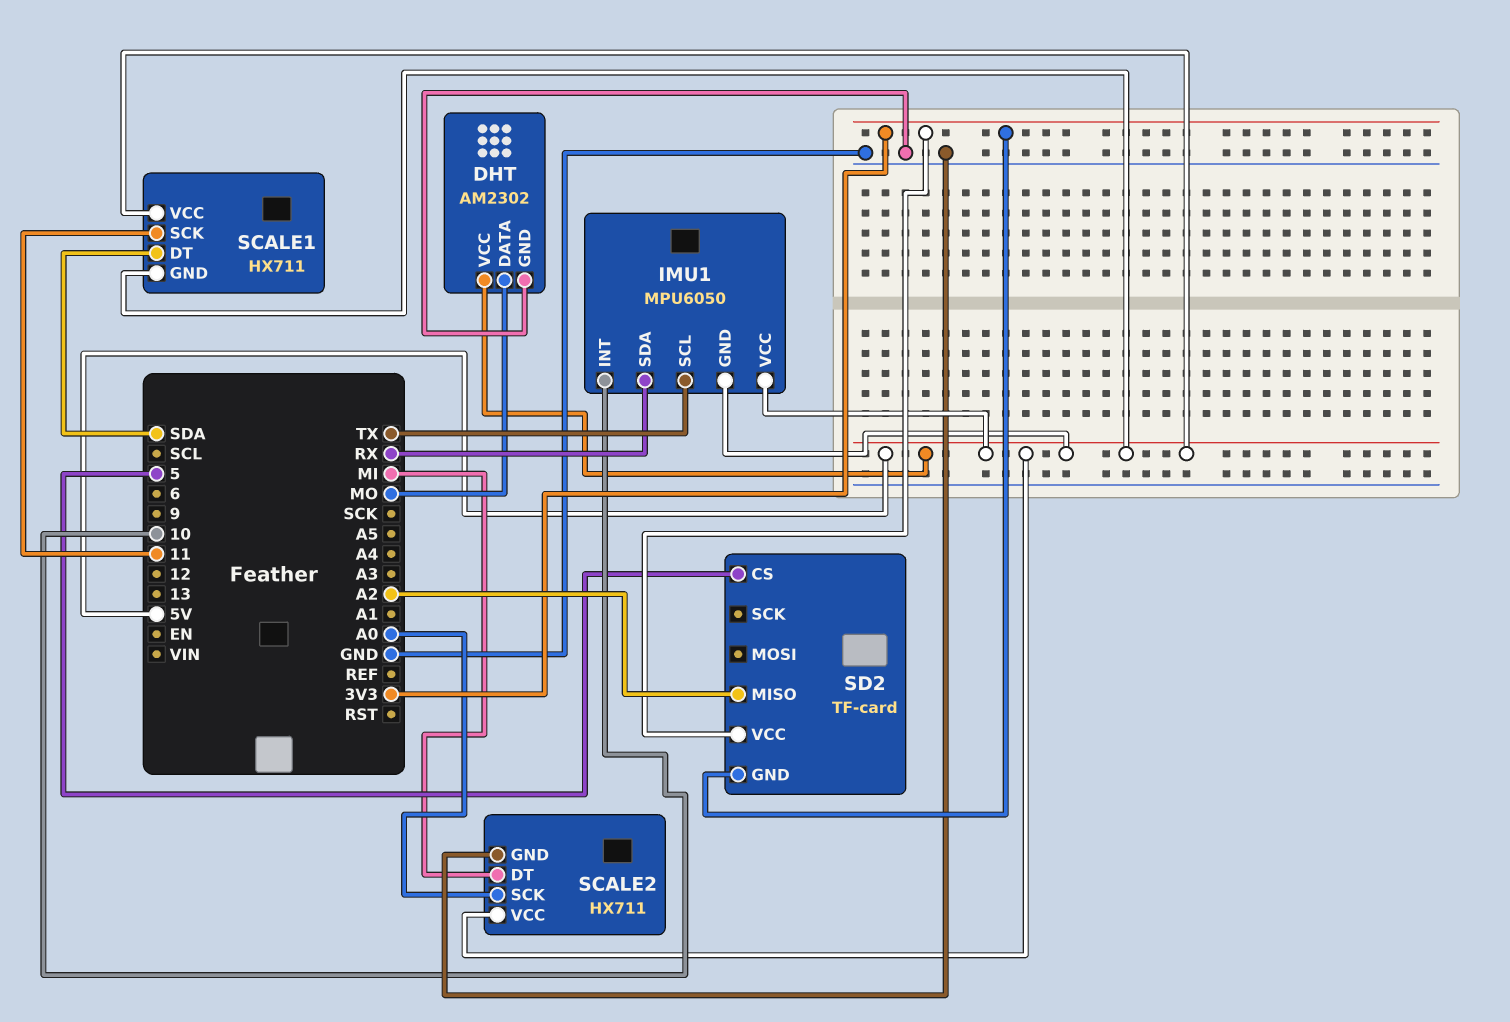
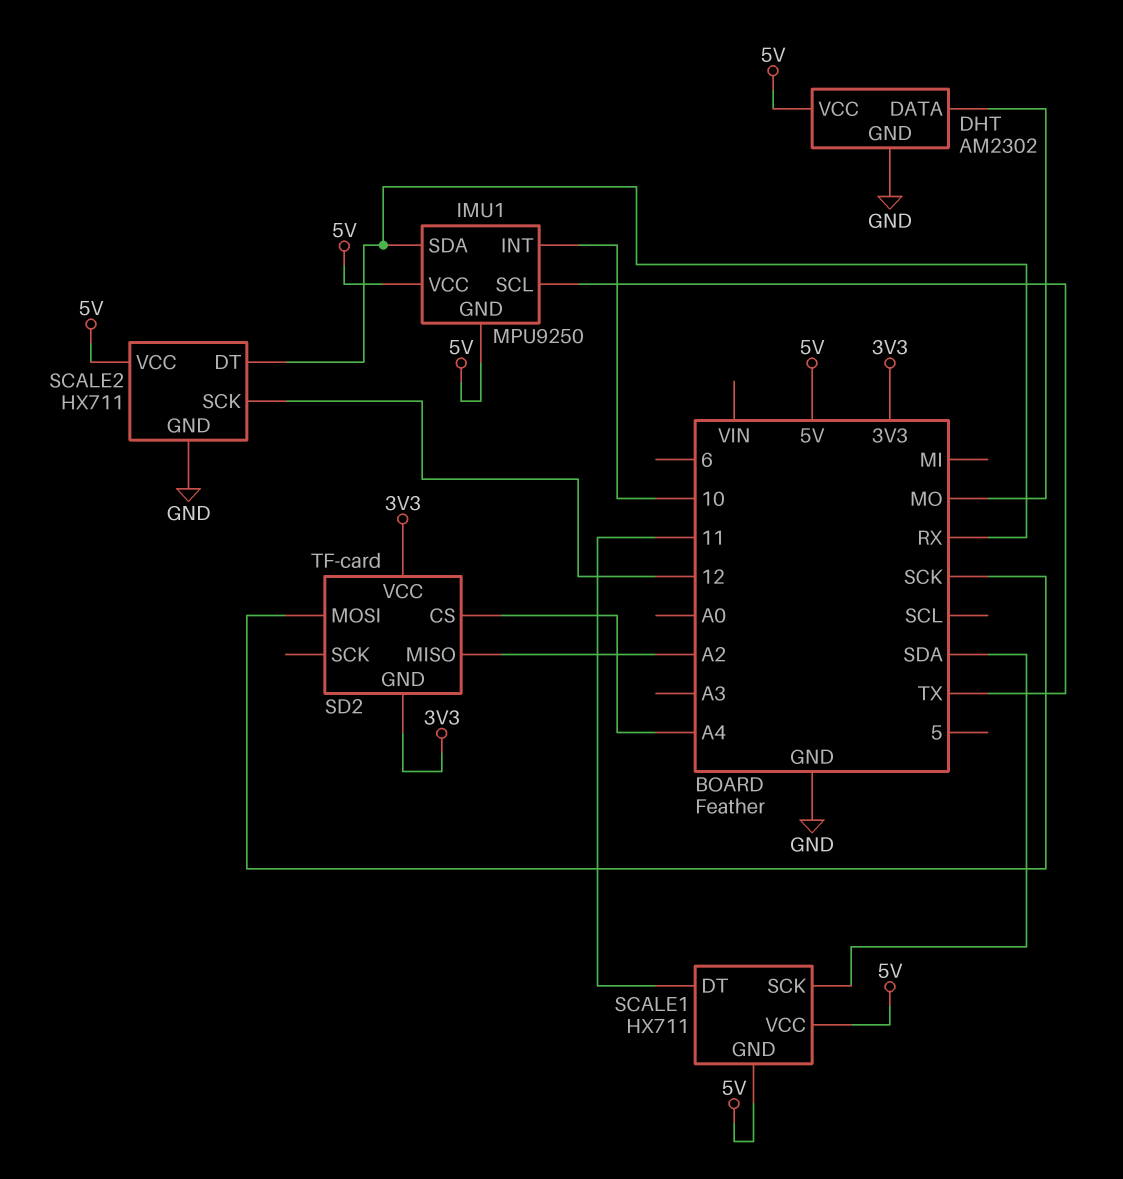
IMU1: MPU6050 -> MPU9250
SCALE1 pin DT: SDA -> 11
SCALE1 pin SCK: 11 -> SDA
SCALE2 pin DT: MI -> RX
SCALE2 pin SCK: A0 -> 12
SD2 pin CS: 5 -> A4
SD2 pin MOSI: none -> SCK

